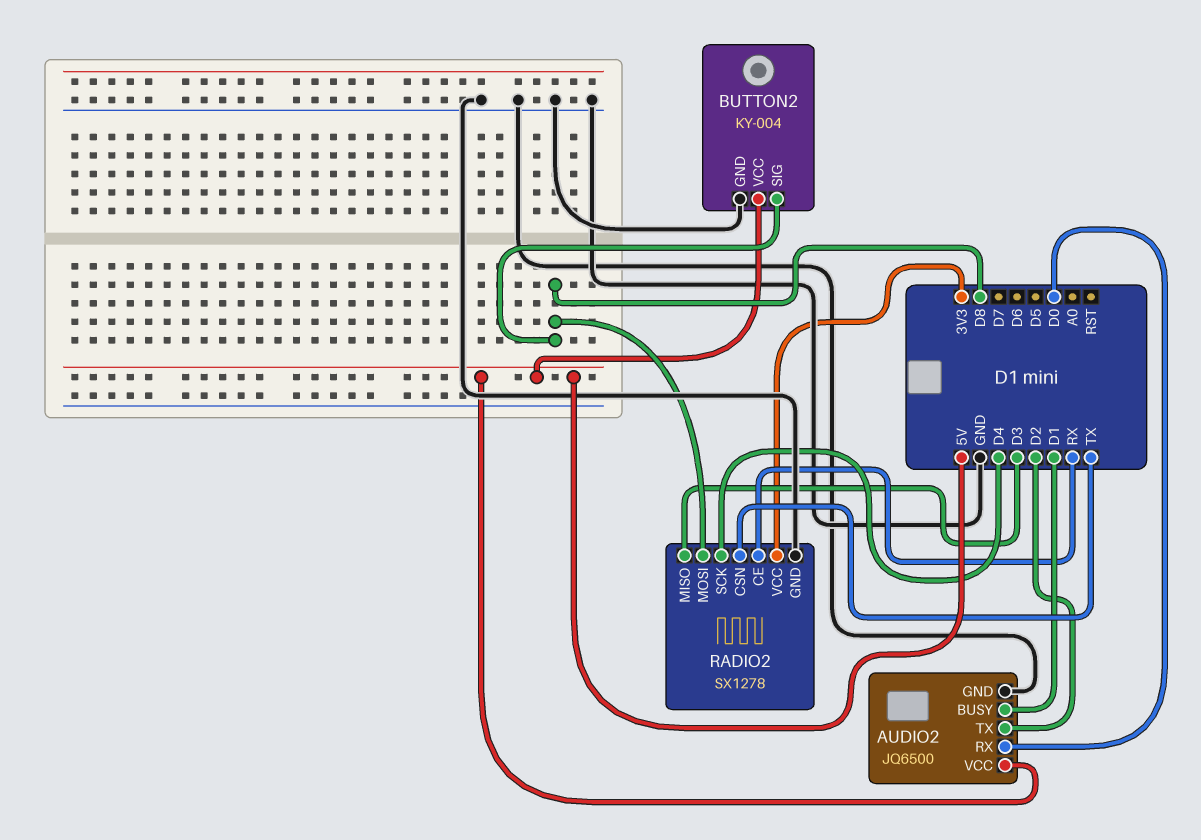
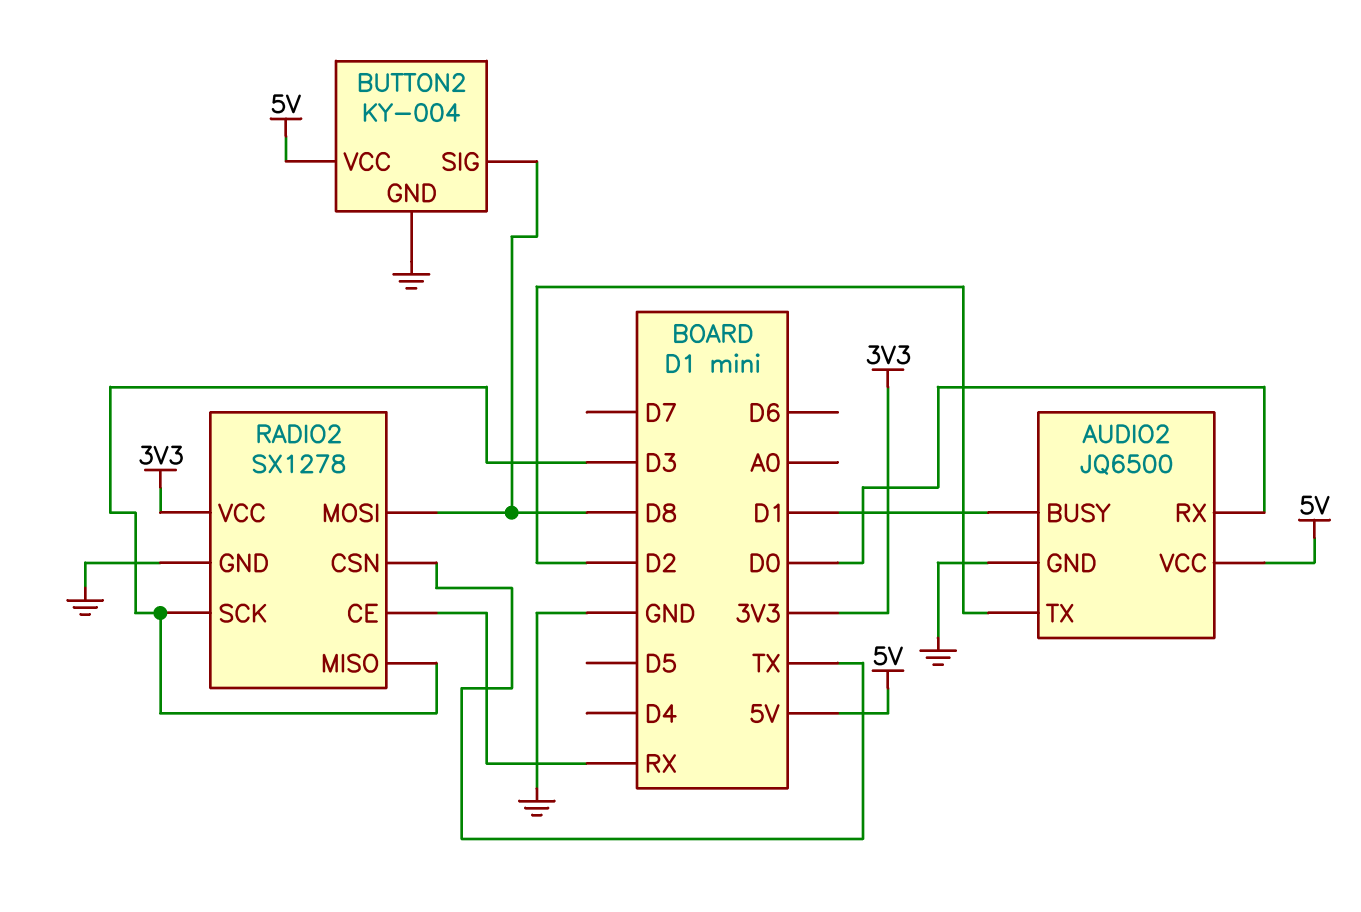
RADIO2 pin SCK: D4 -> D3

